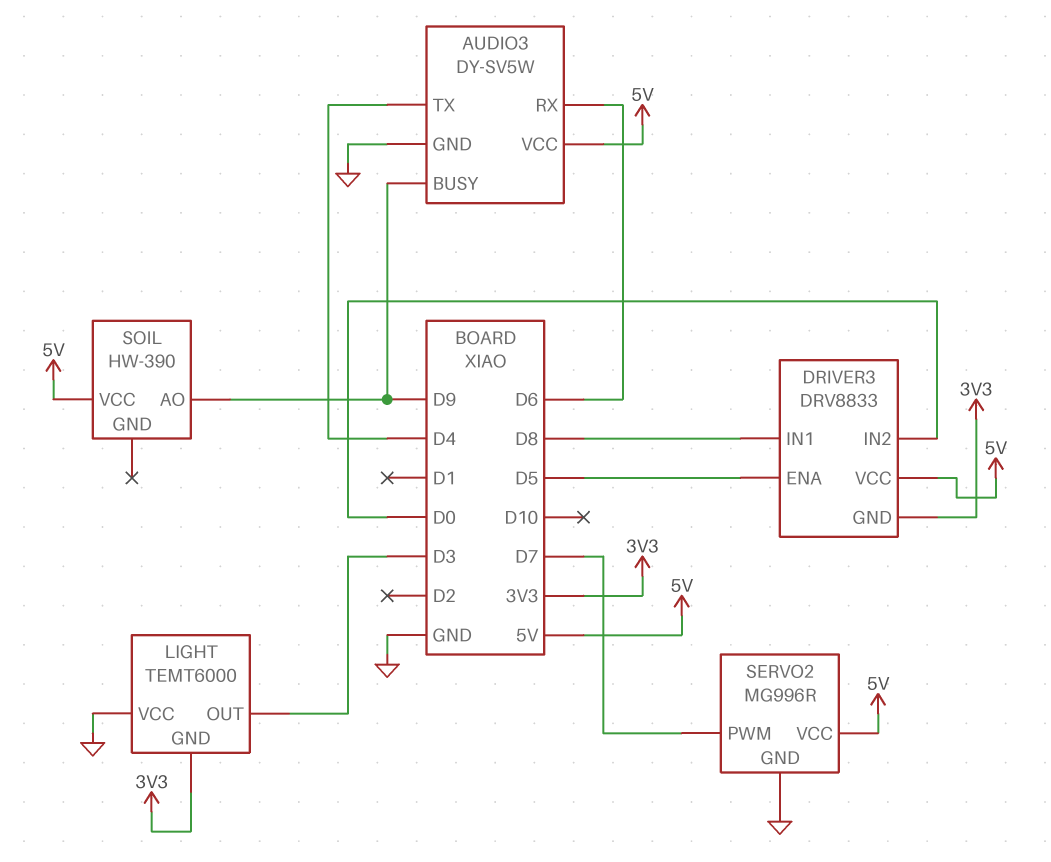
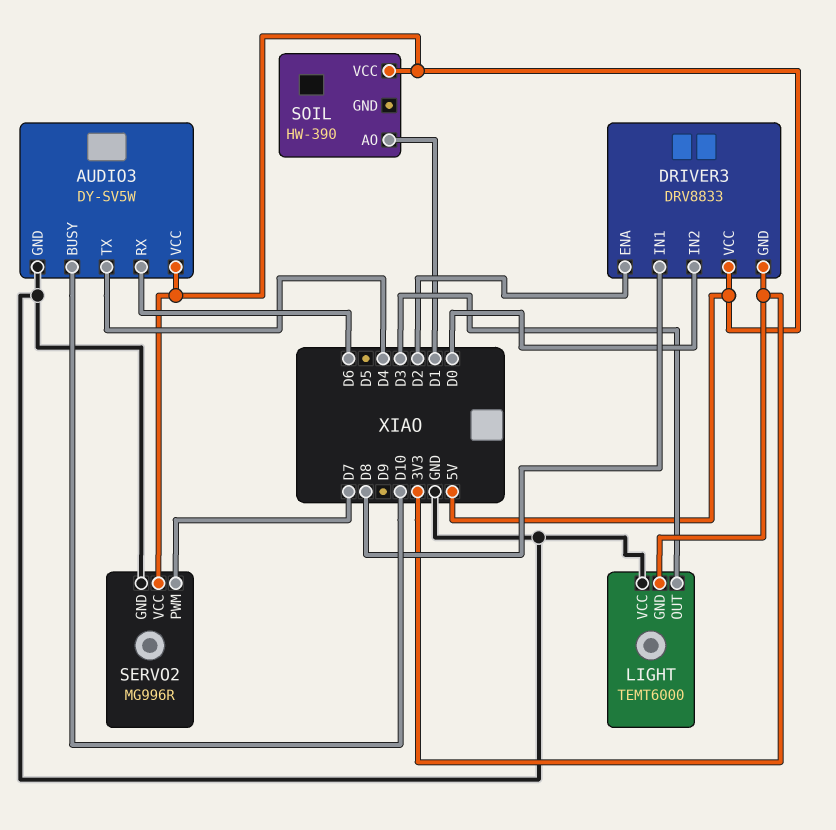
AUDIO3 pin BUSY: D9 -> D10
DRIVER3 pin ENA: D5 -> D2
SOIL pin AO: D9 -> D1

